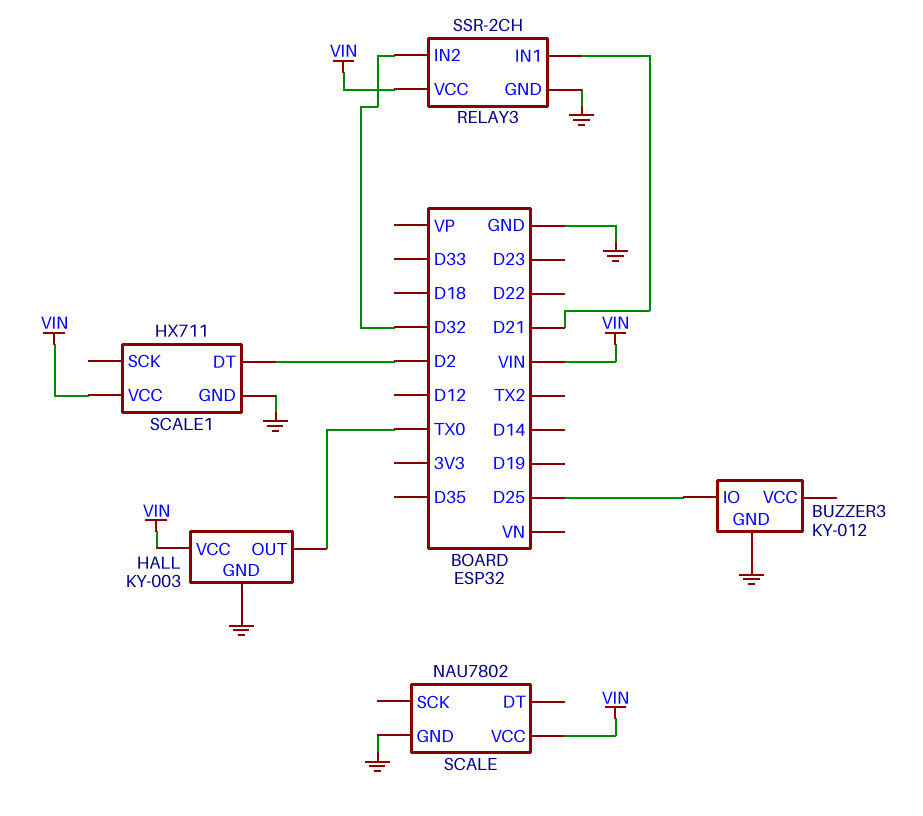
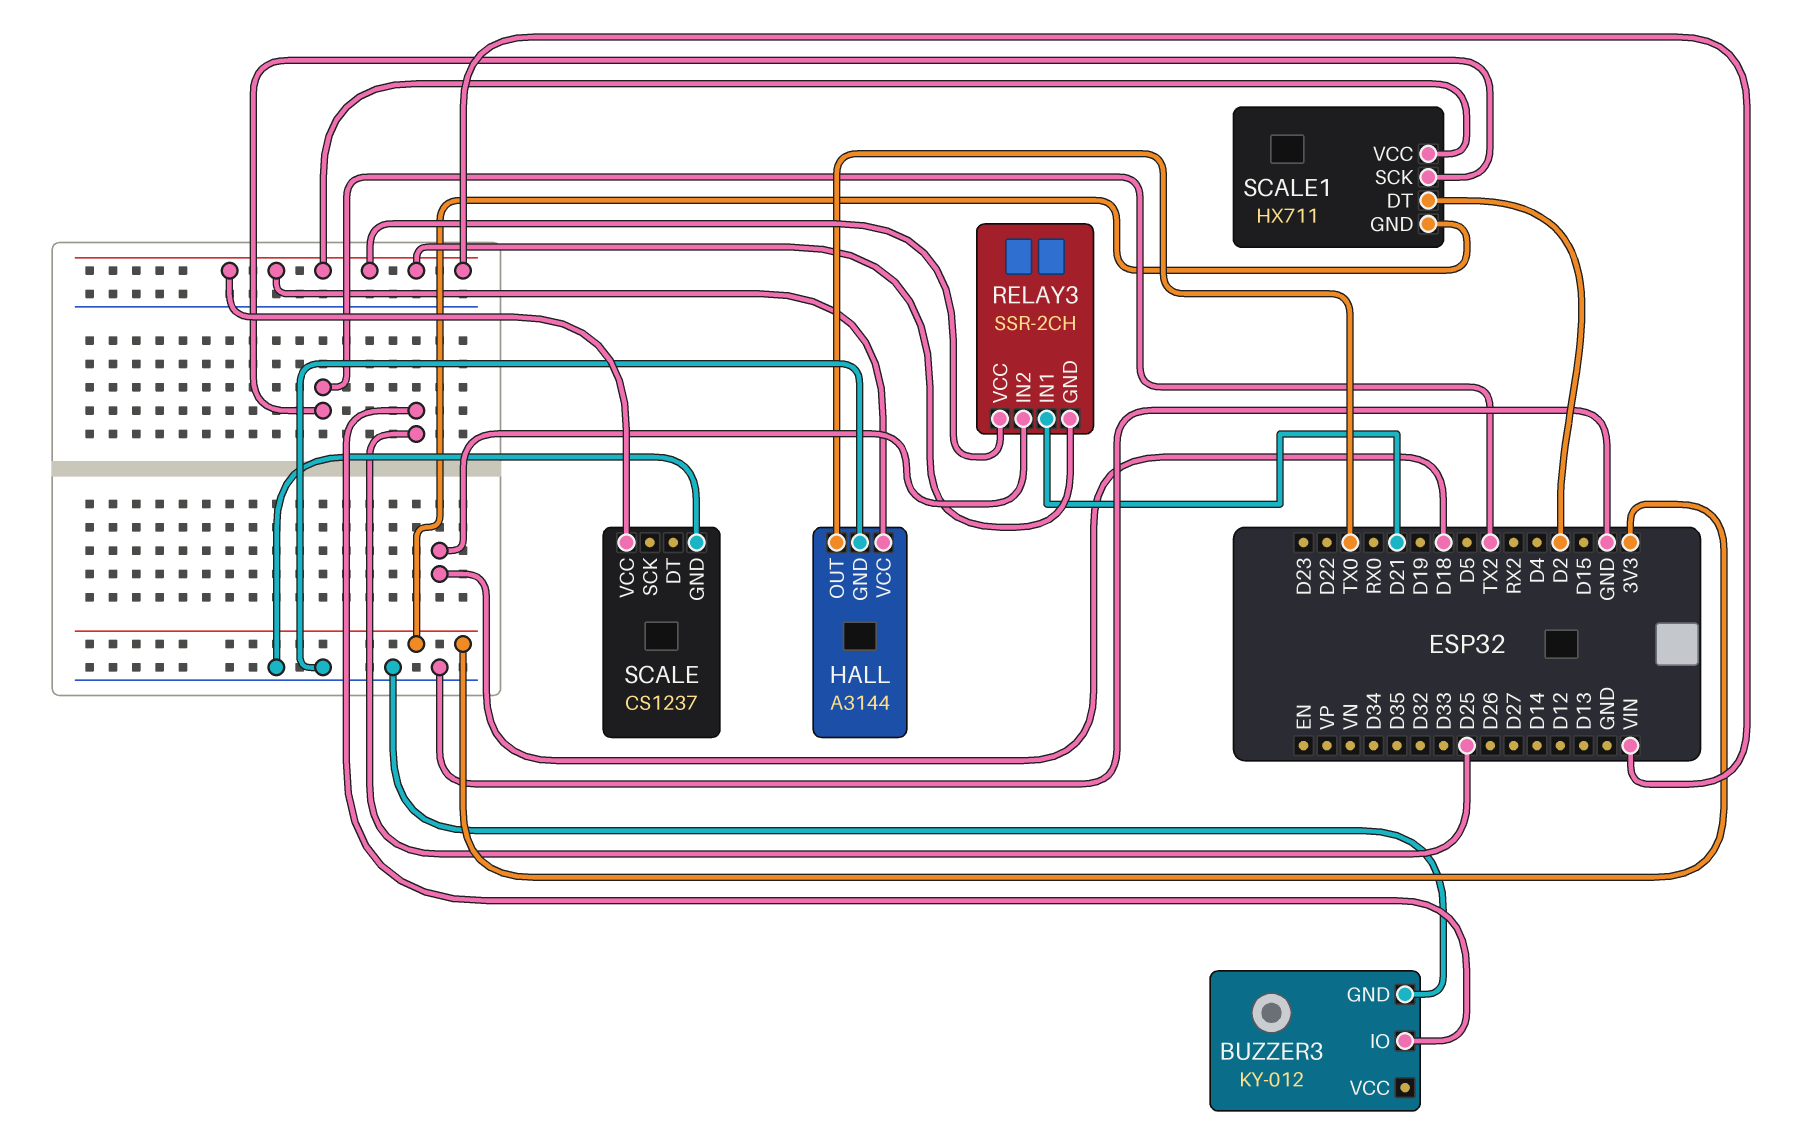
HALL: KY-003 -> A3144
RELAY3 pin GND: GND -> VIN
RELAY3 pin IN2: D32 -> D18
SCALE: NAU7802 -> CS1237
SCALE1 pin GND: GND -> 3V3
SCALE1 pin SCK: none -> TX2

